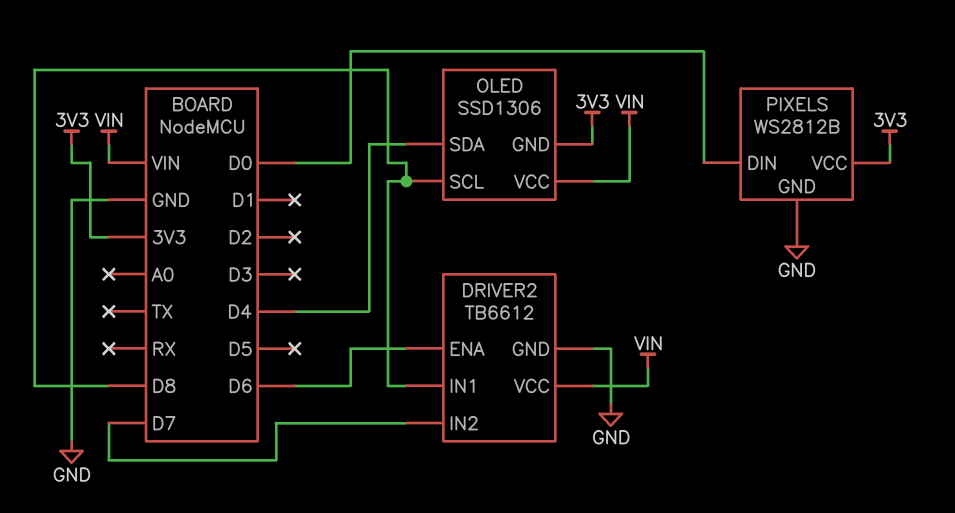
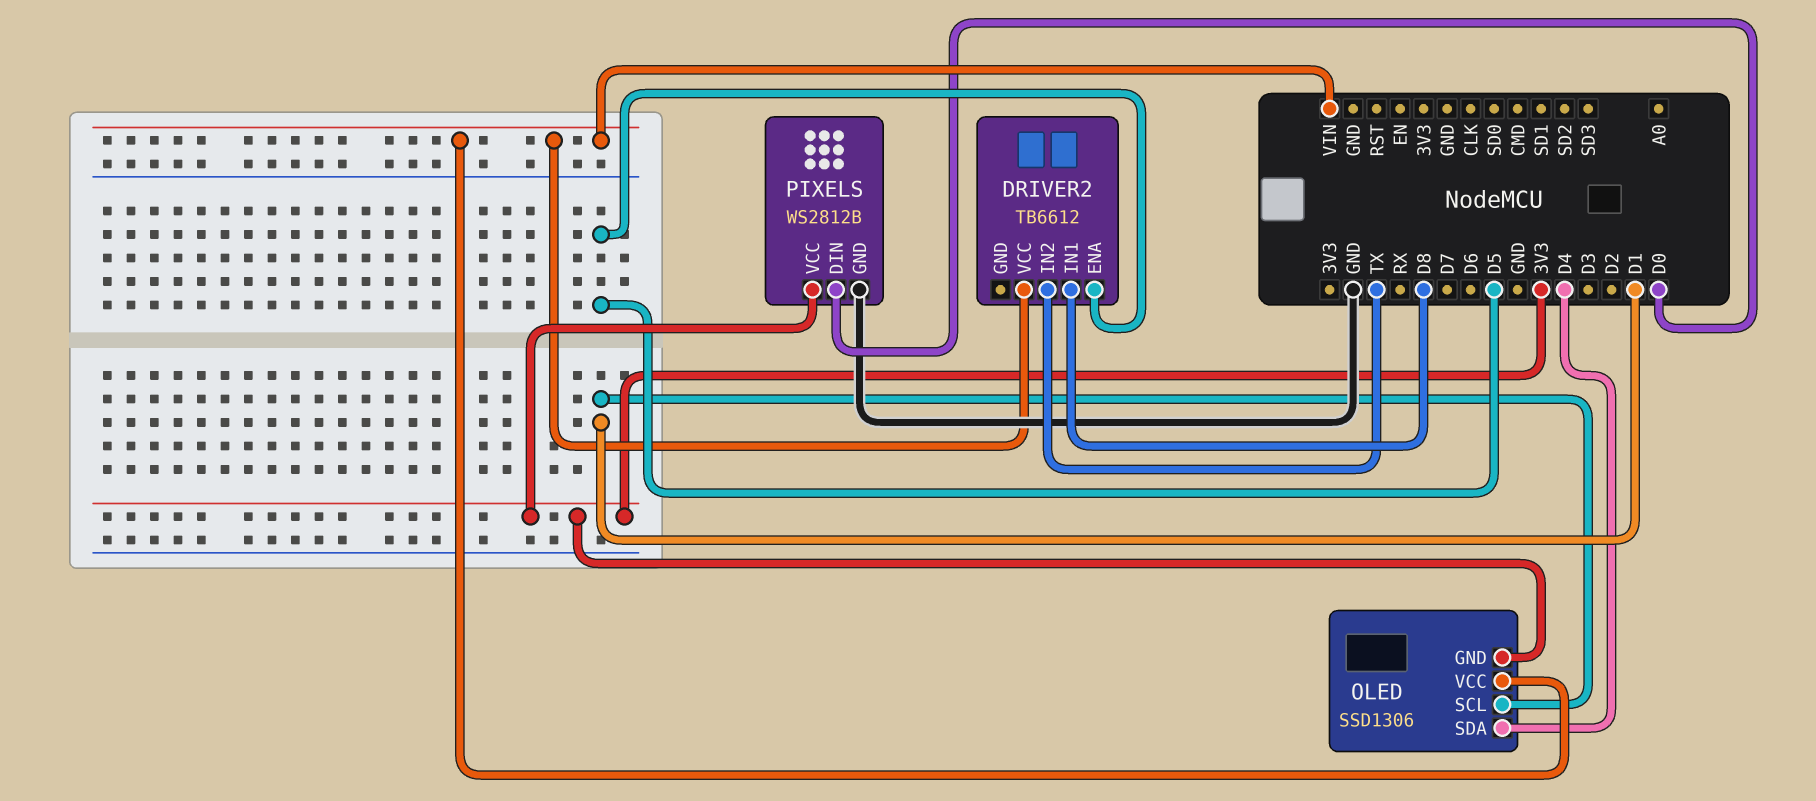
DRIVER2 pin ENA: D6 -> D5
DRIVER2 pin GND: GND -> none
DRIVER2 pin IN2: D7 -> TX
OLED pin SCL: D8 -> D1

